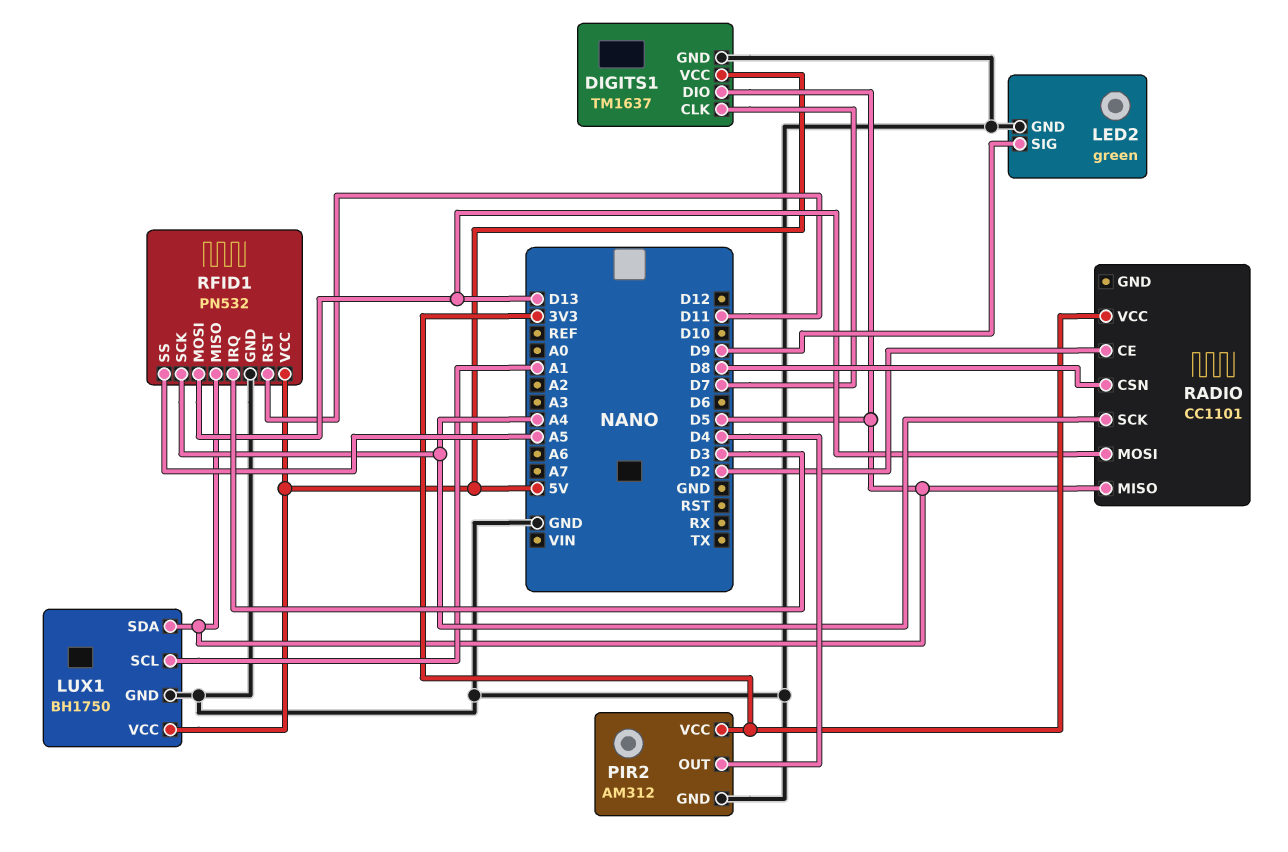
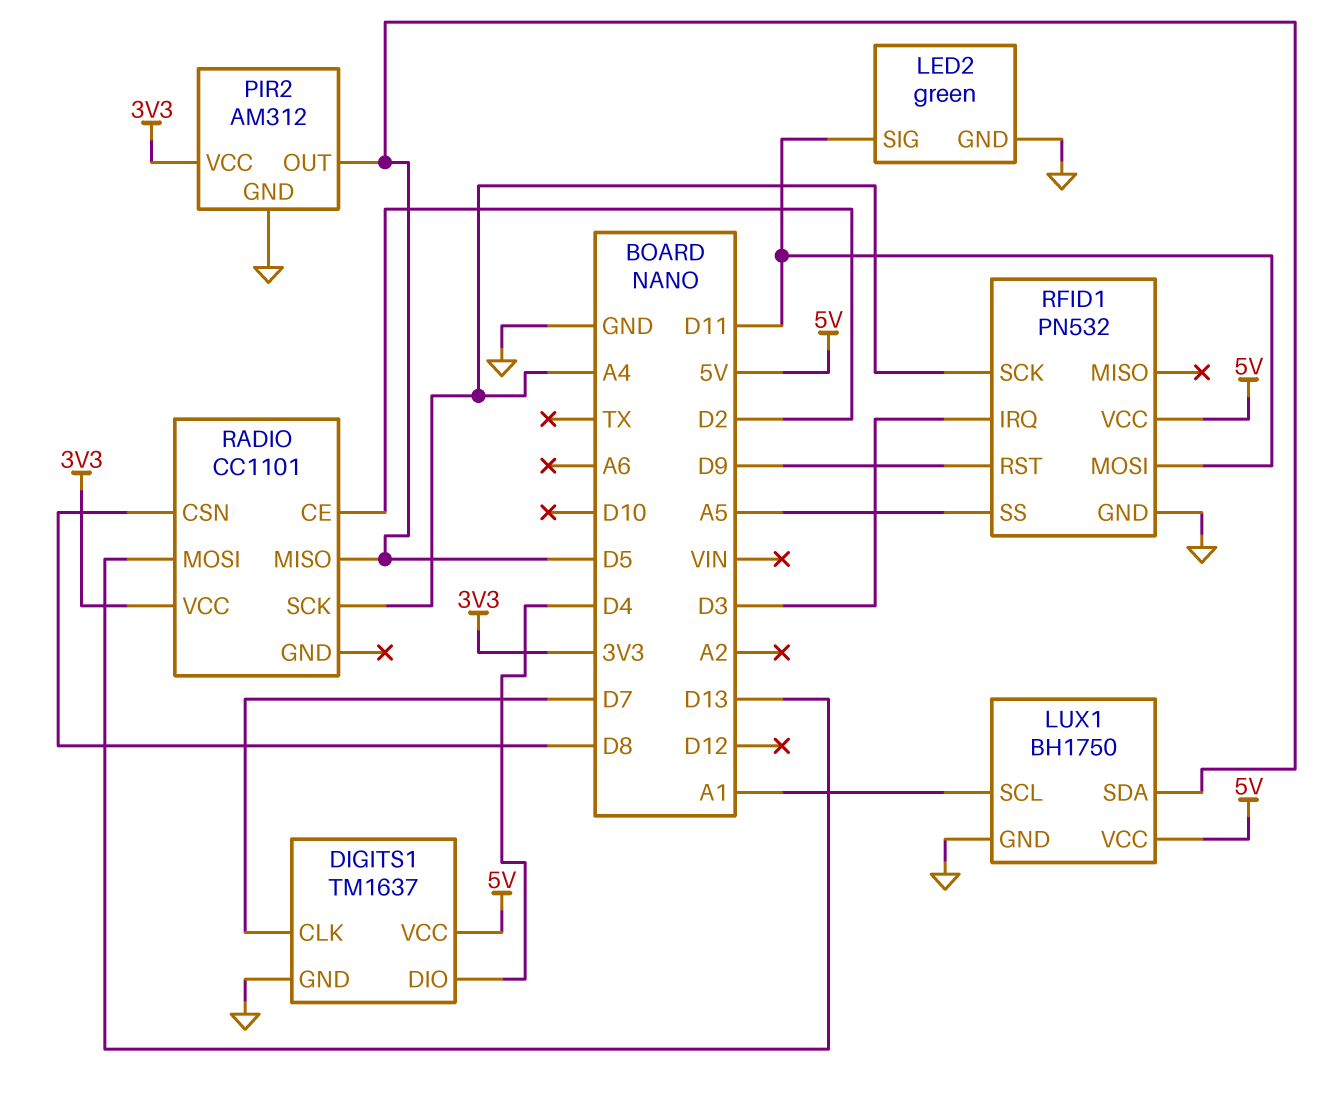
DIGITS1 pin DIO: D5 -> D4
LED2 pin SIG: D9 -> D11
PIR2 pin OUT: D4 -> D5
RFID1 pin MISO: D5 -> none
RFID1 pin MOSI: D13 -> D11
RFID1 pin RST: D11 -> D9

